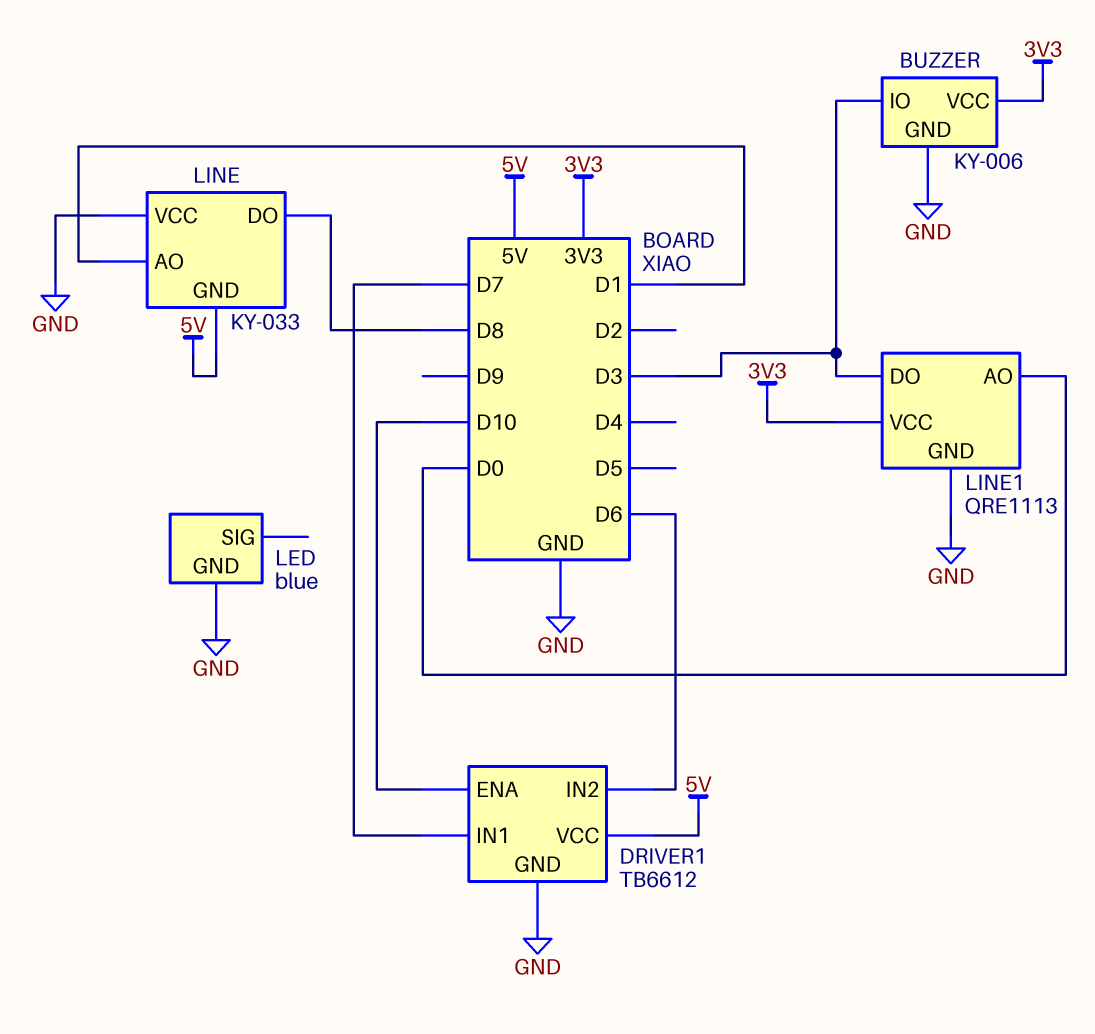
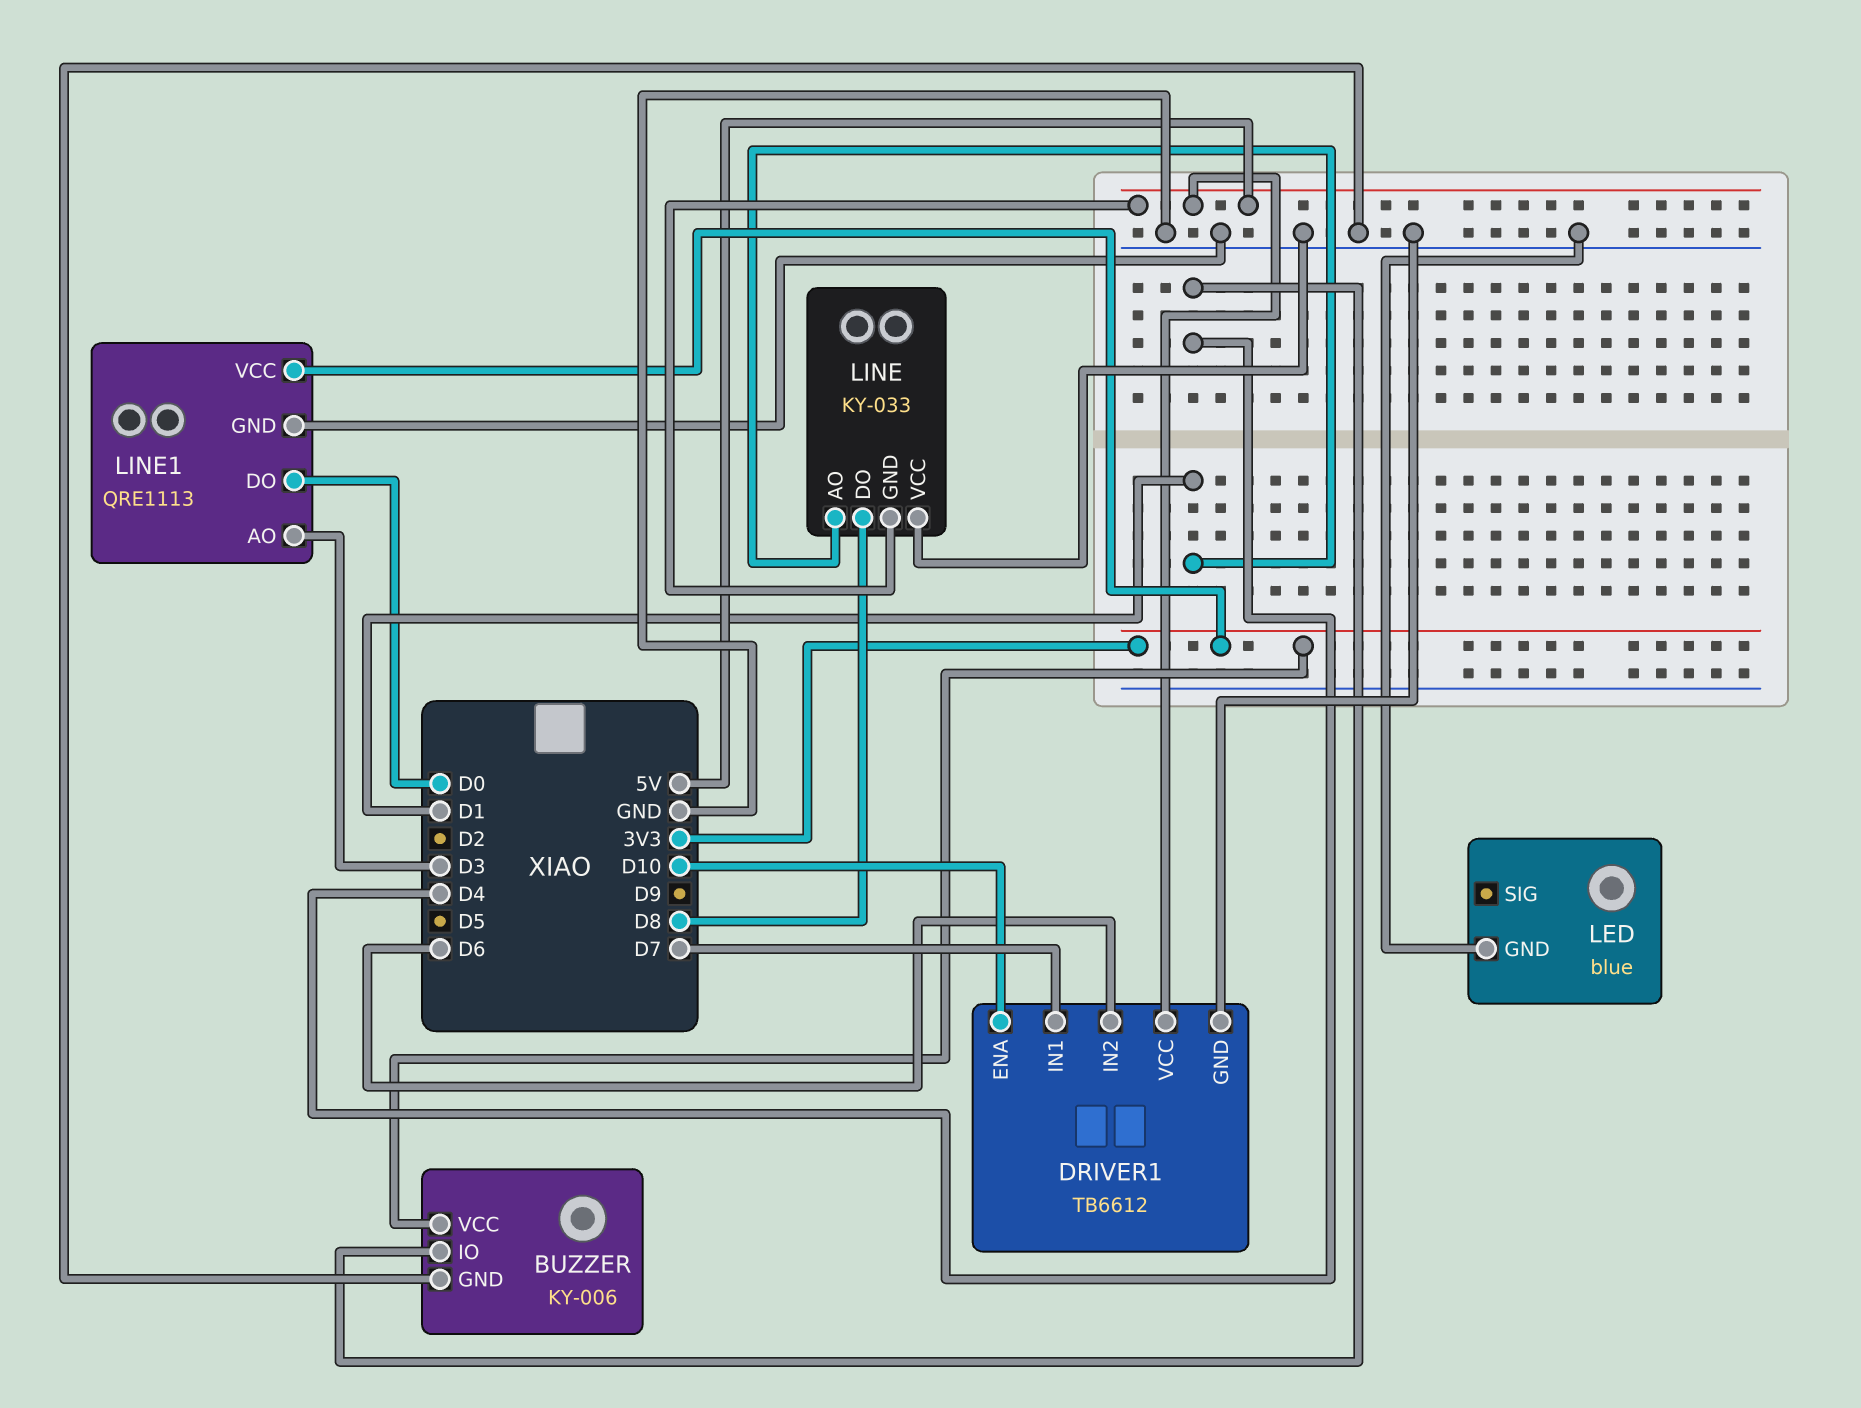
BUZZER pin IO: D3 -> D4
LINE1 pin AO: D0 -> D3
LINE1 pin DO: D3 -> D0

